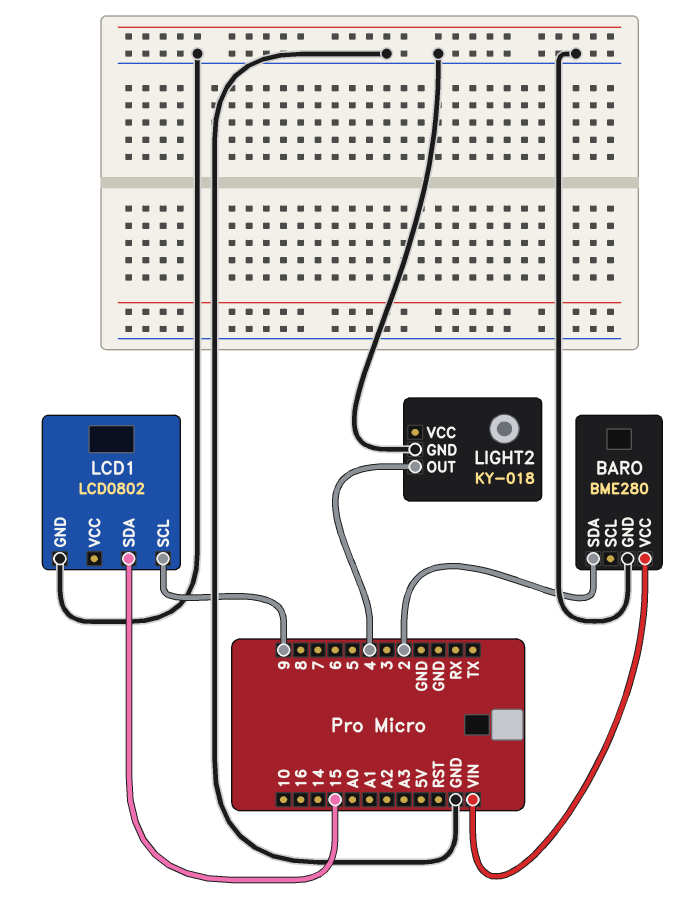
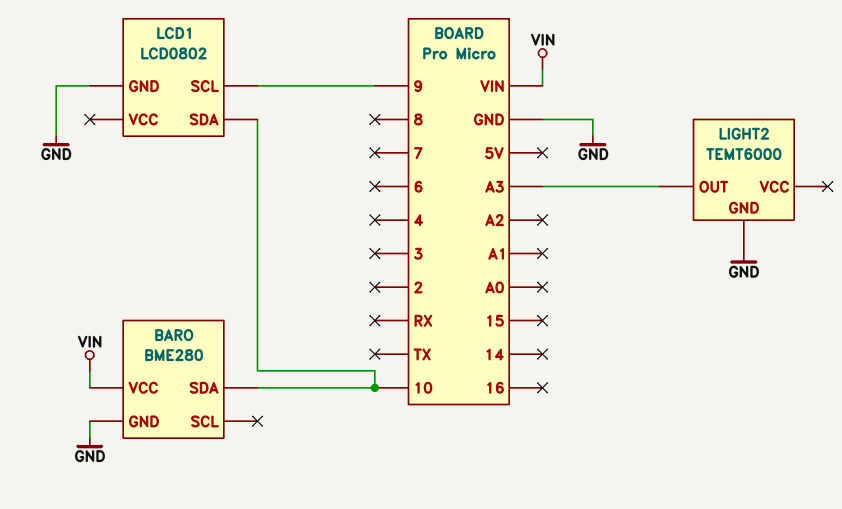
BARO pin SDA: 2 -> 10
LCD1 pin SDA: 15 -> 10
LIGHT2: KY-018 -> TEMT6000
LIGHT2 pin OUT: 4 -> A3

